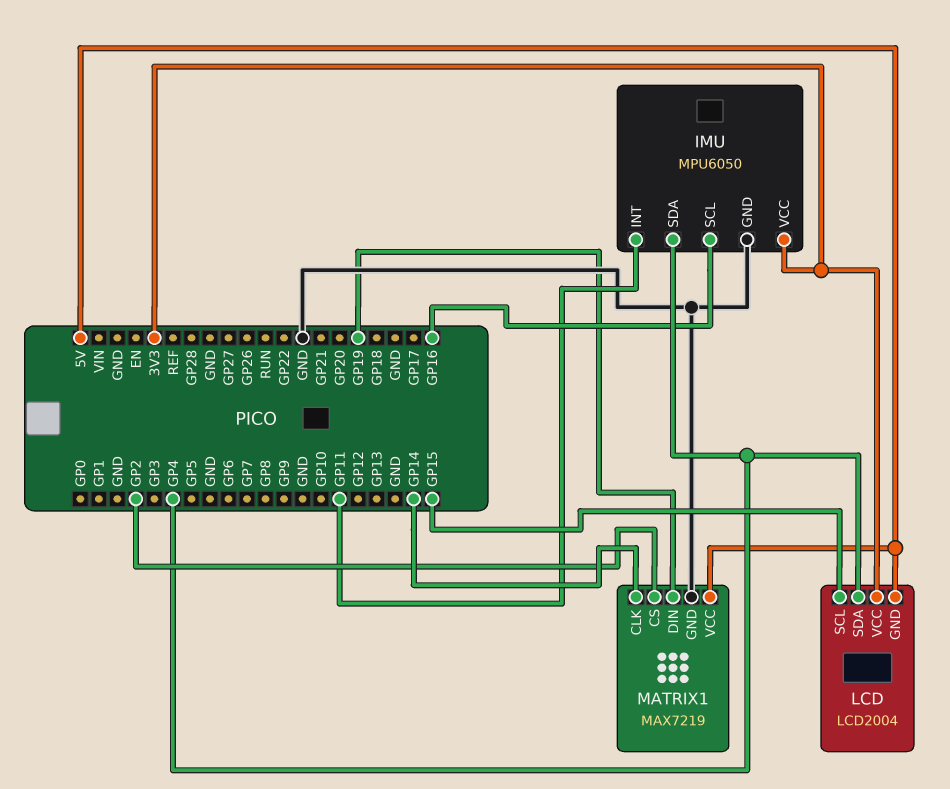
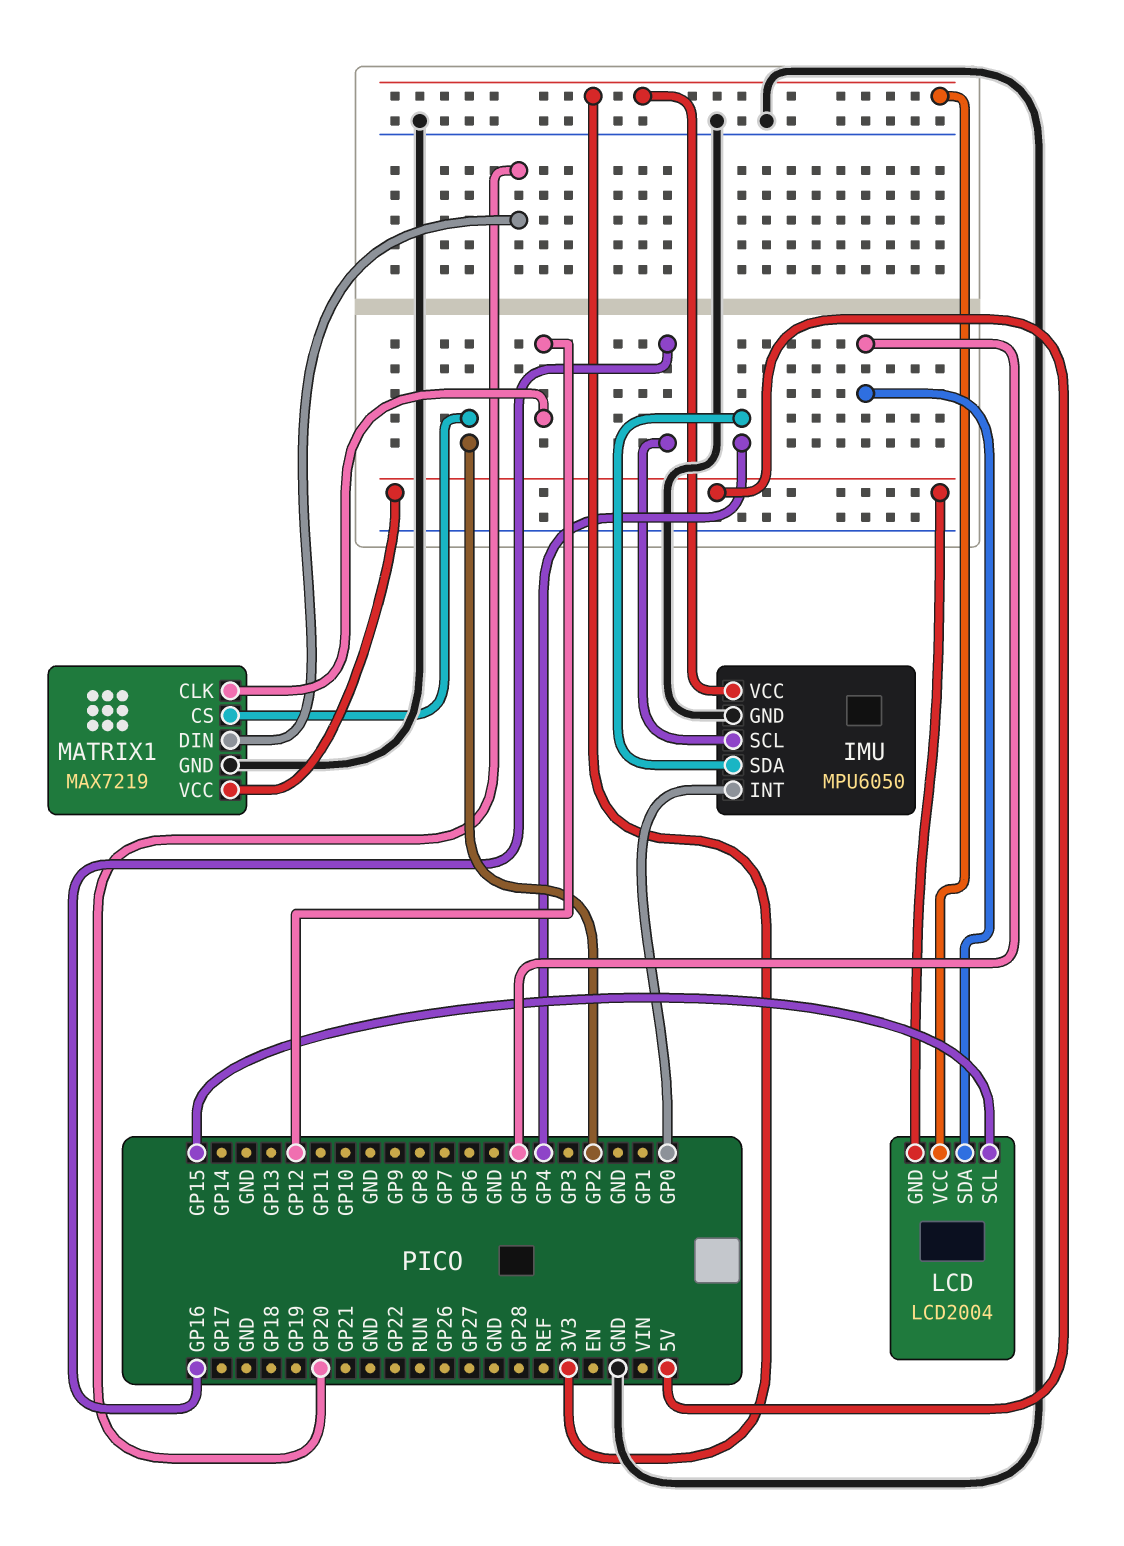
IMU pin INT: GP11 -> GP0
LCD pin SDA: GP4 -> GP5
MATRIX1 pin CLK: GP14 -> GP12
MATRIX1 pin DIN: GP19 -> GP20

